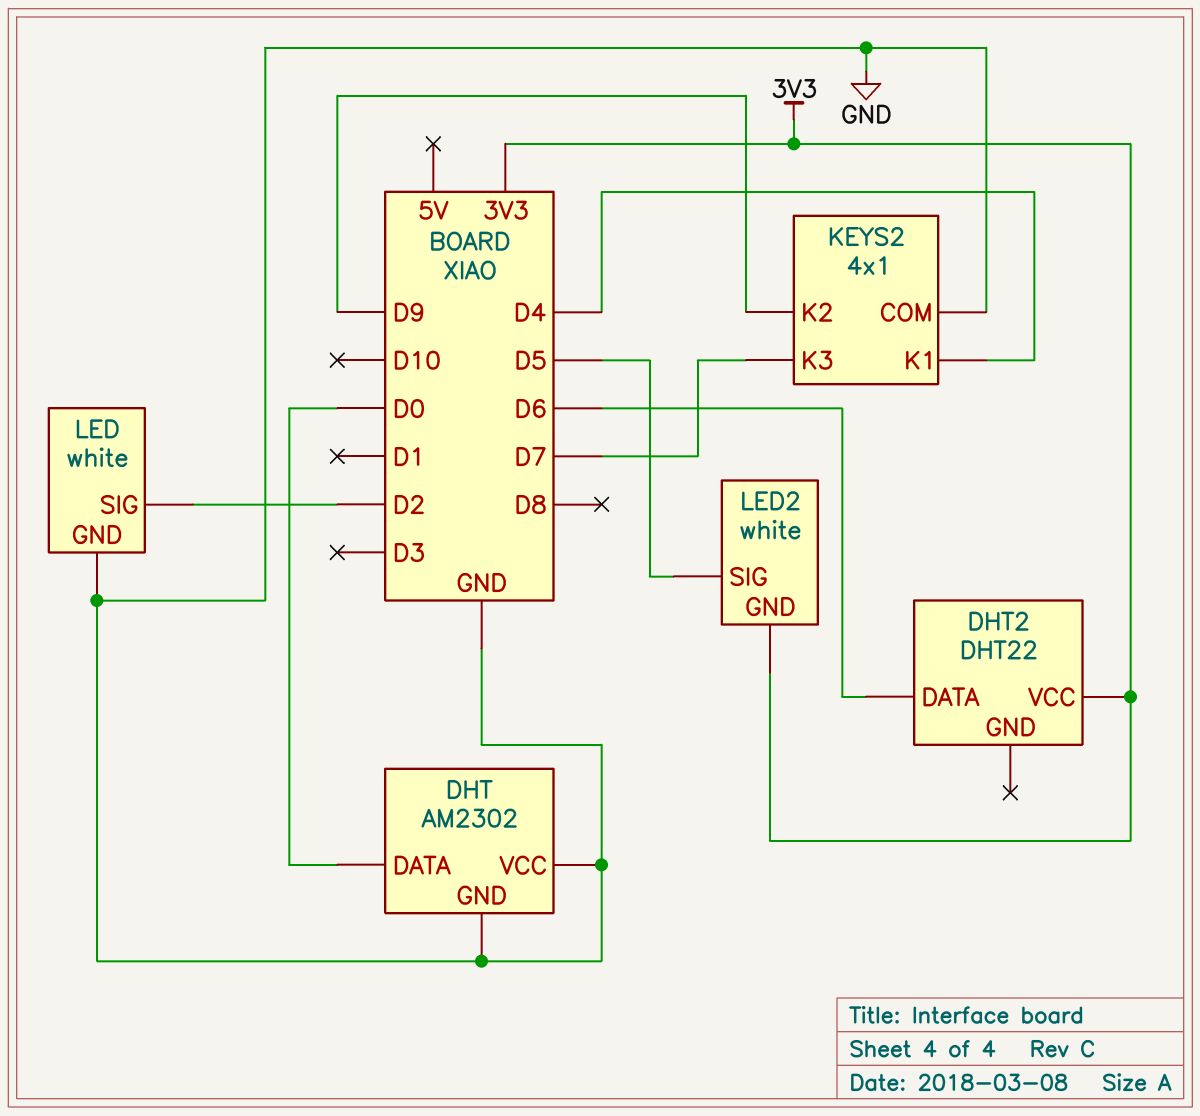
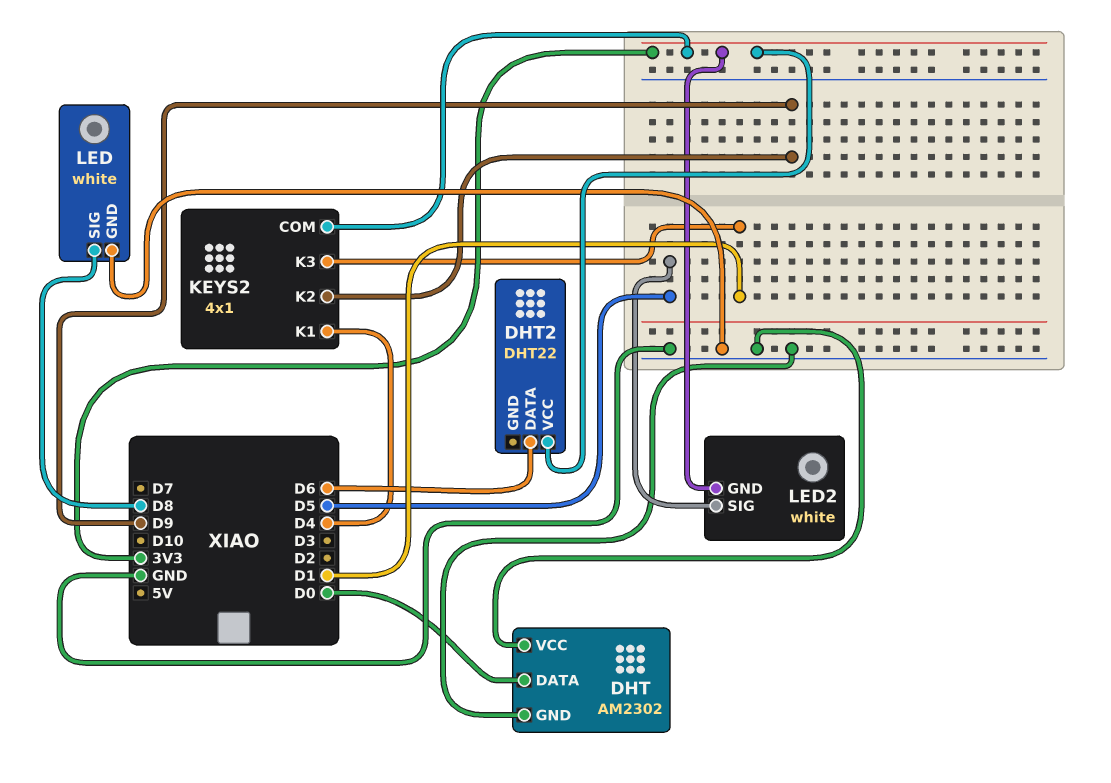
KEYS2 pin COM: GND -> 3V3
KEYS2 pin K3: D7 -> D1
LED pin SIG: D2 -> D8

